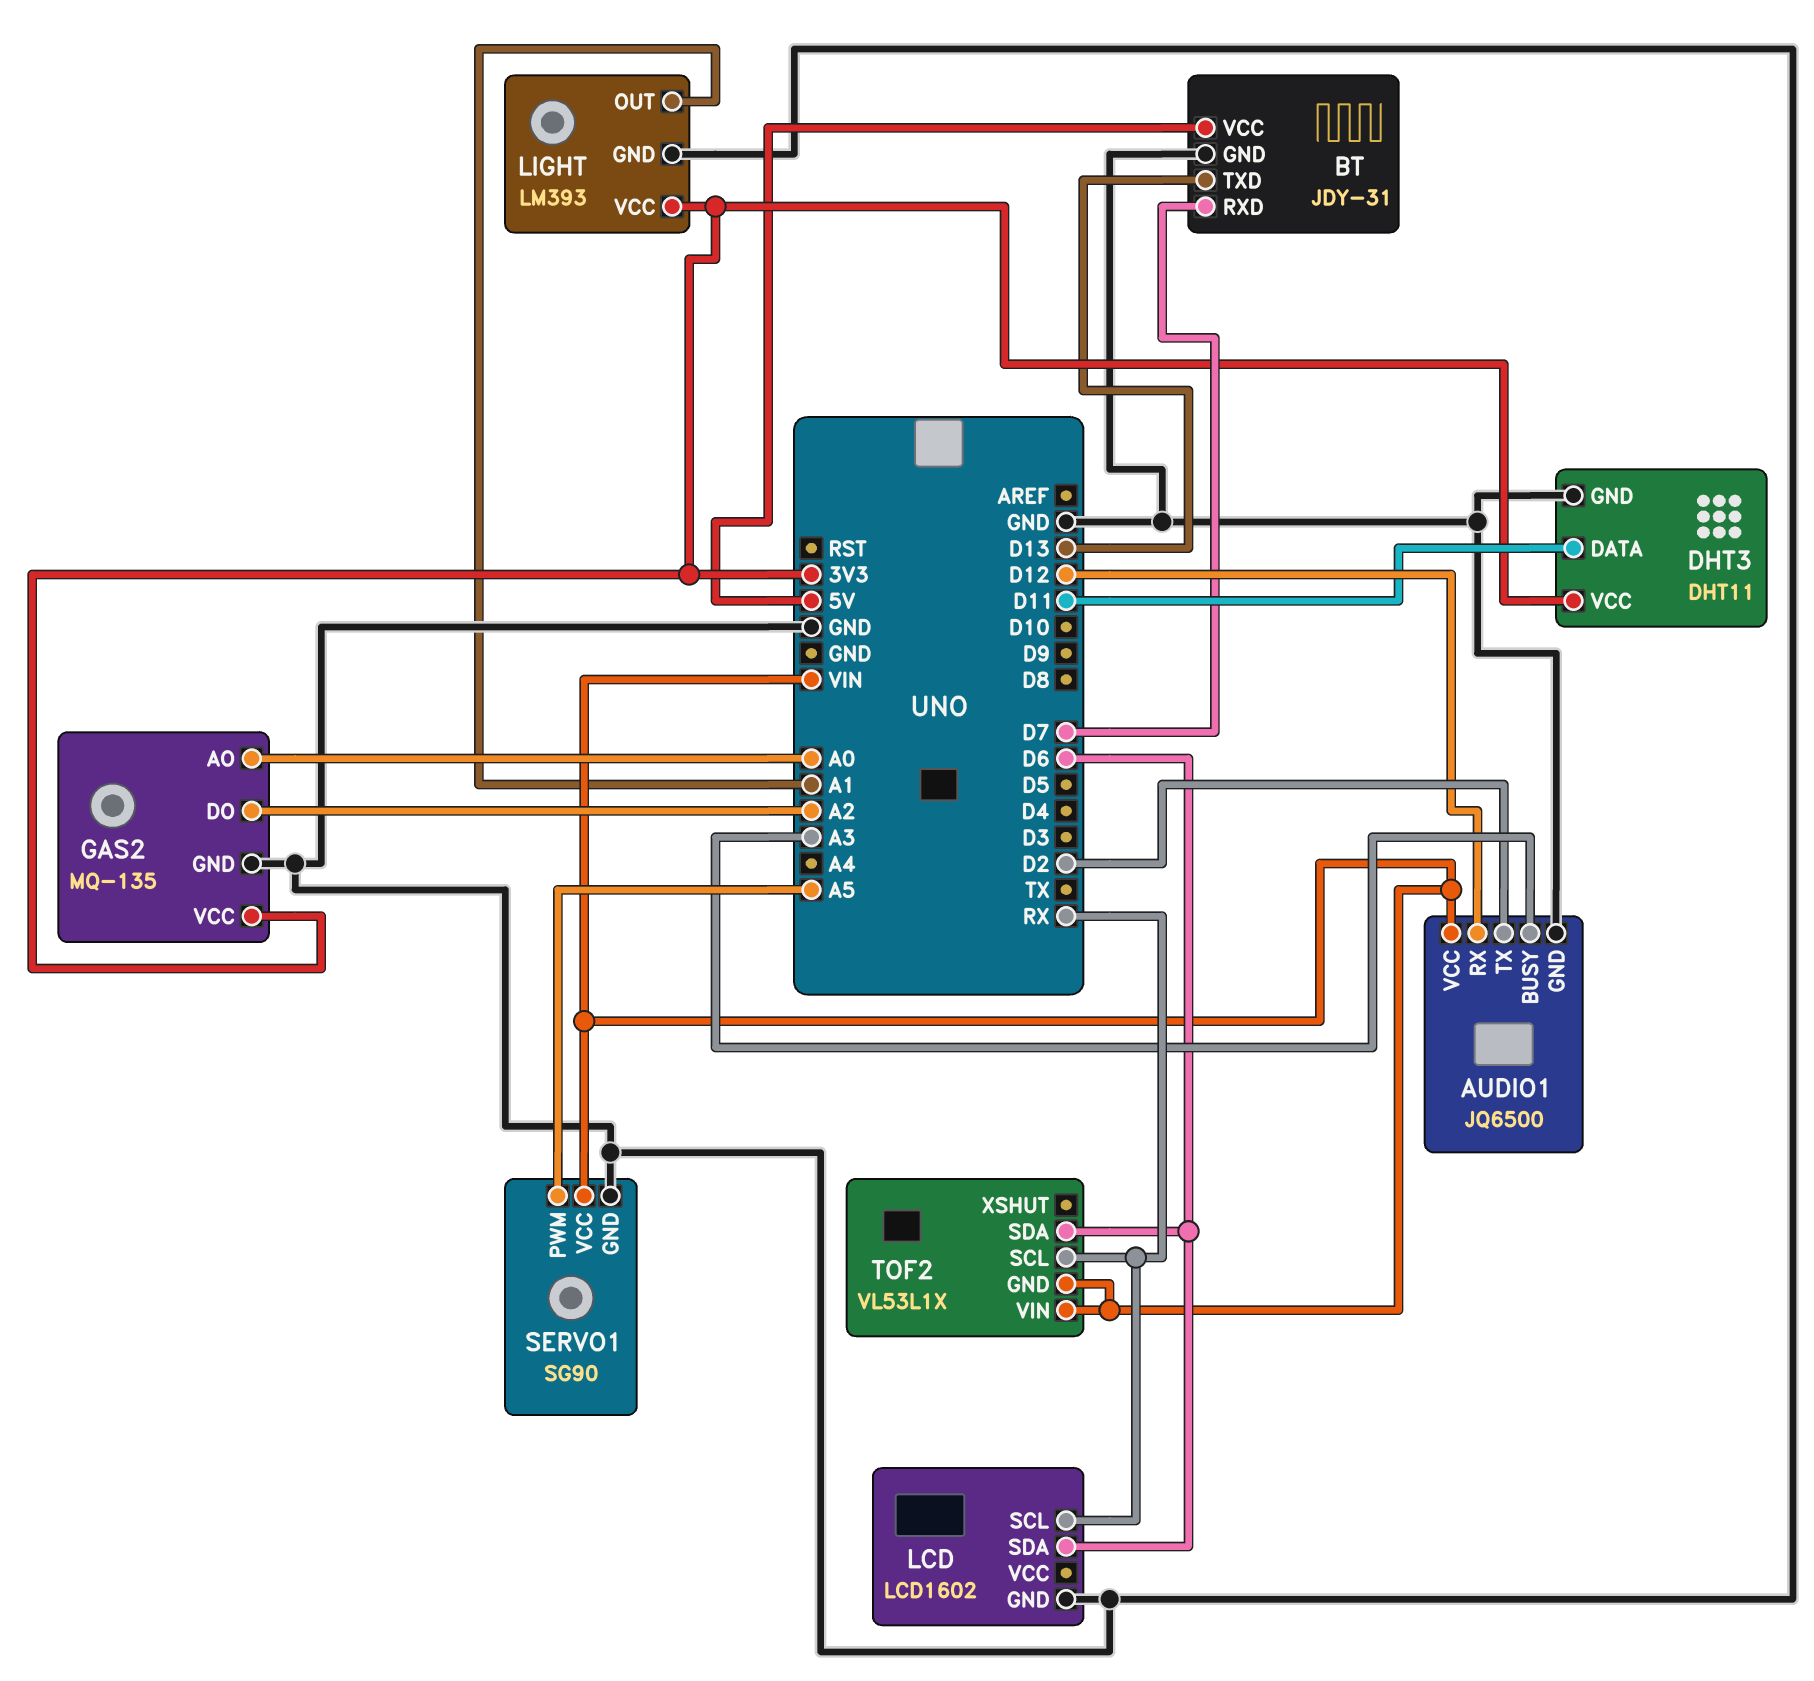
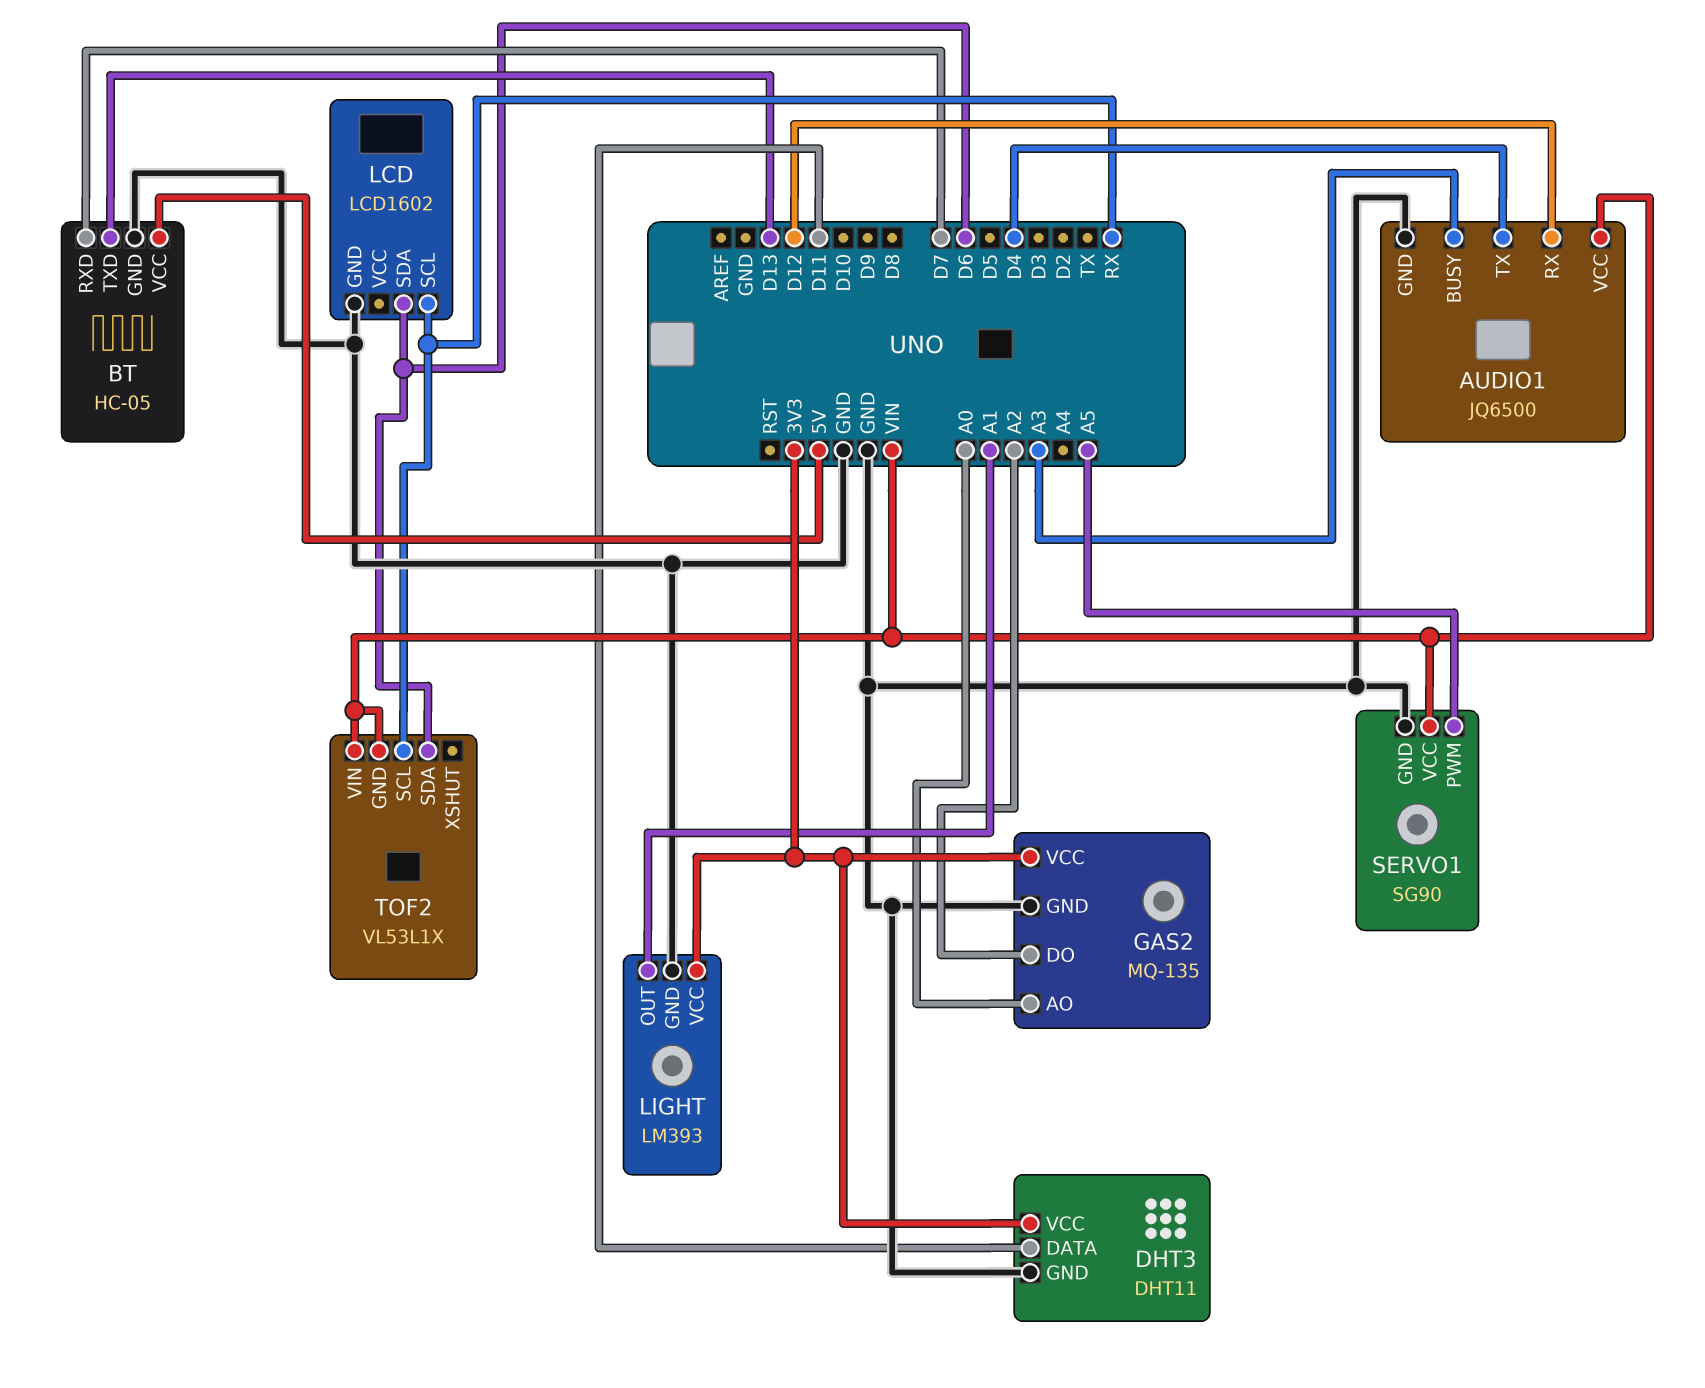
AUDIO1 pin TX: D2 -> D4
BT: JDY-31 -> HC-05

